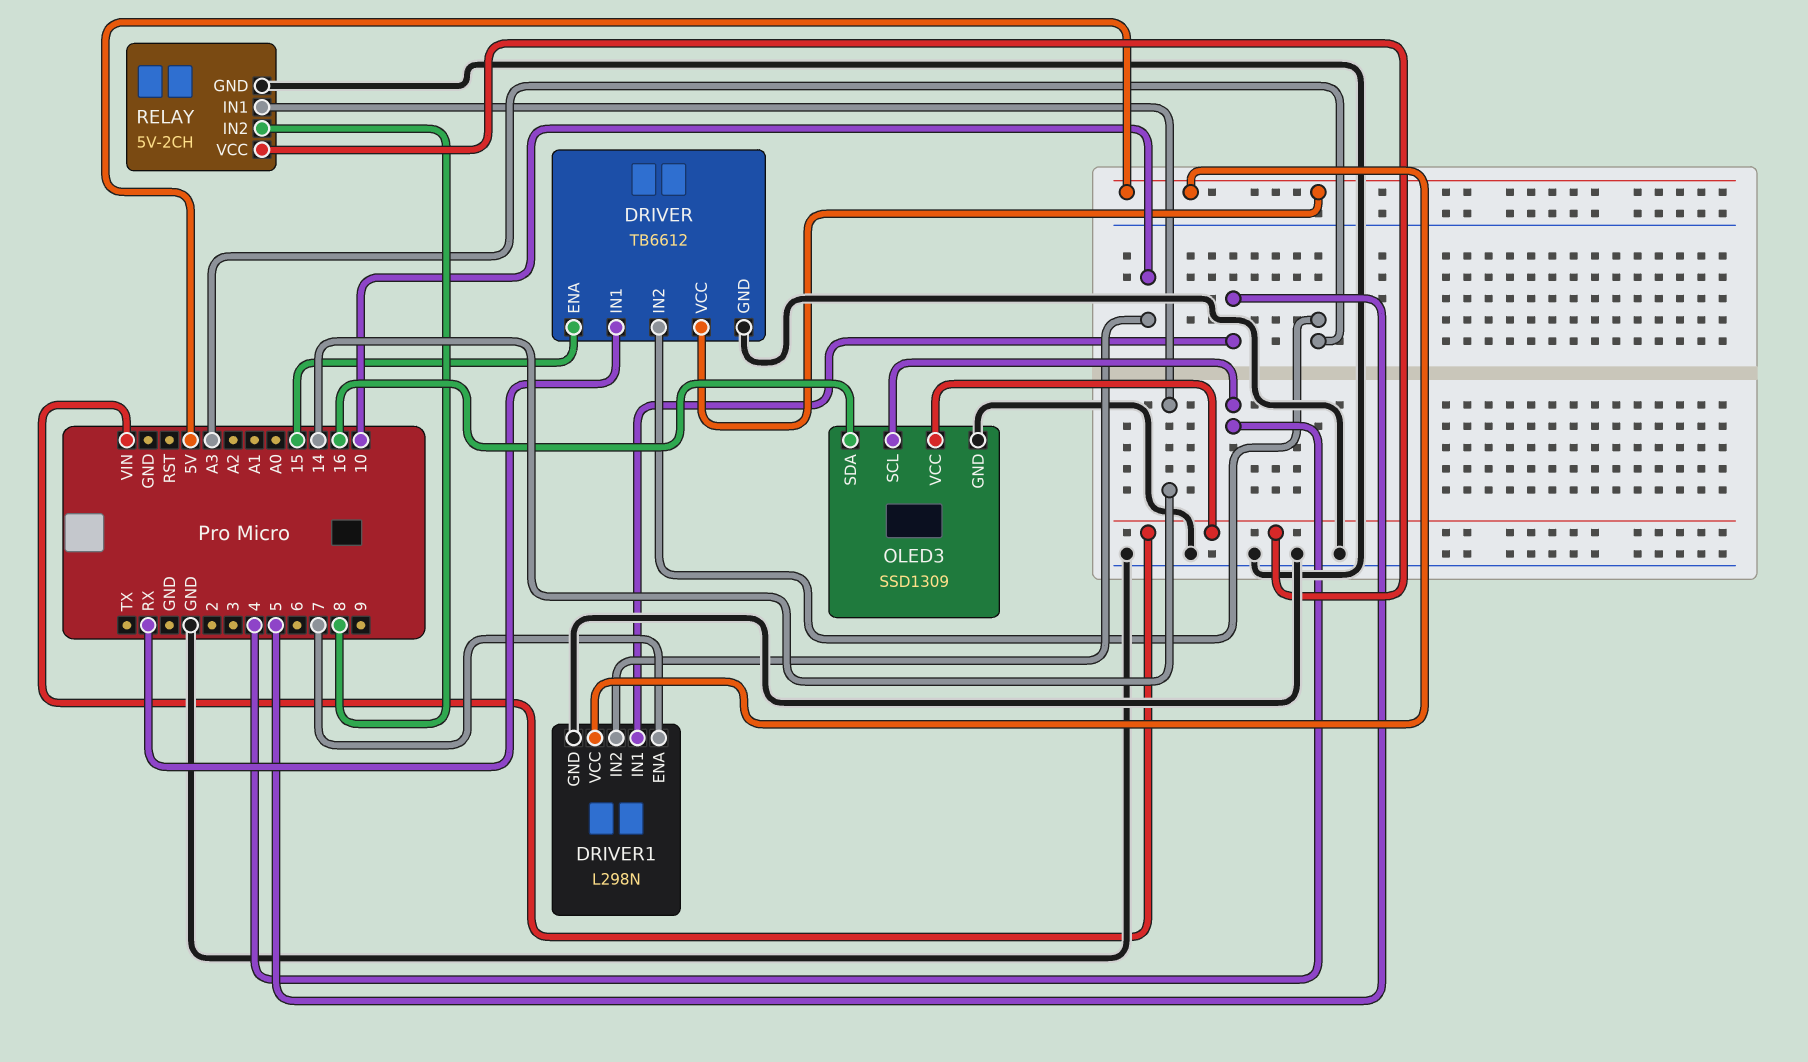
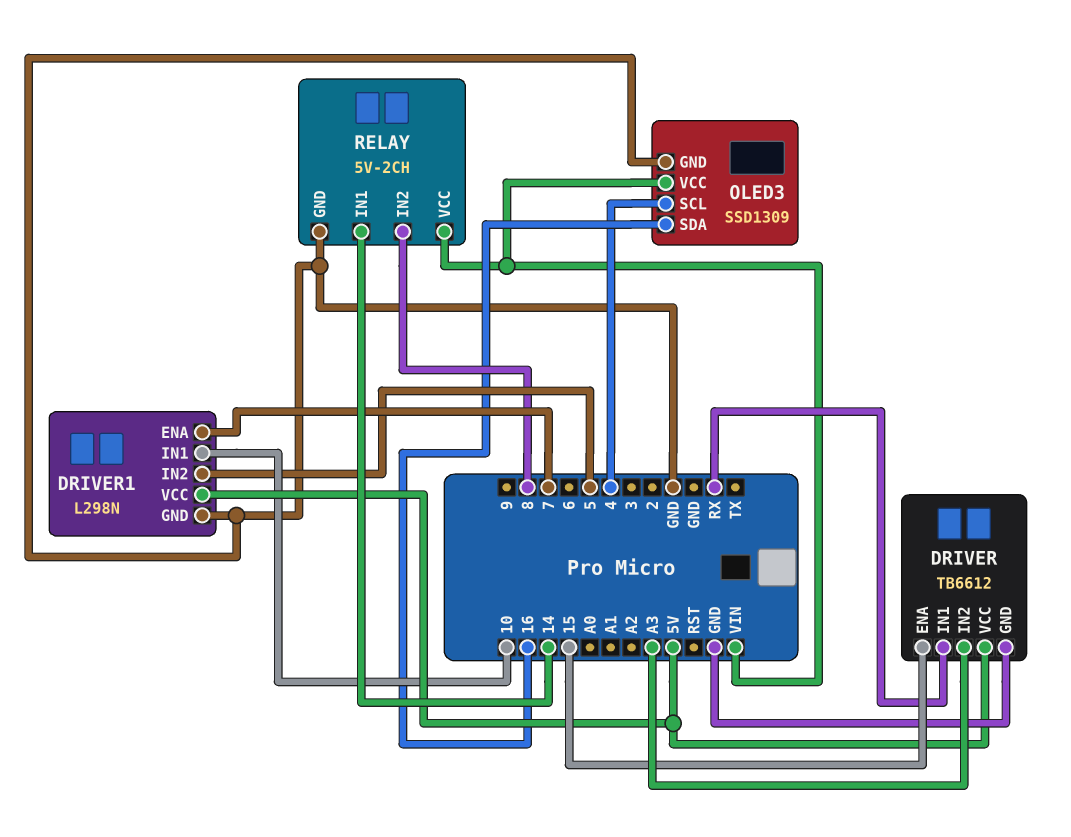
DRIVER1 pin IN1: 5 -> 10
DRIVER1 pin IN2: 10 -> 5

